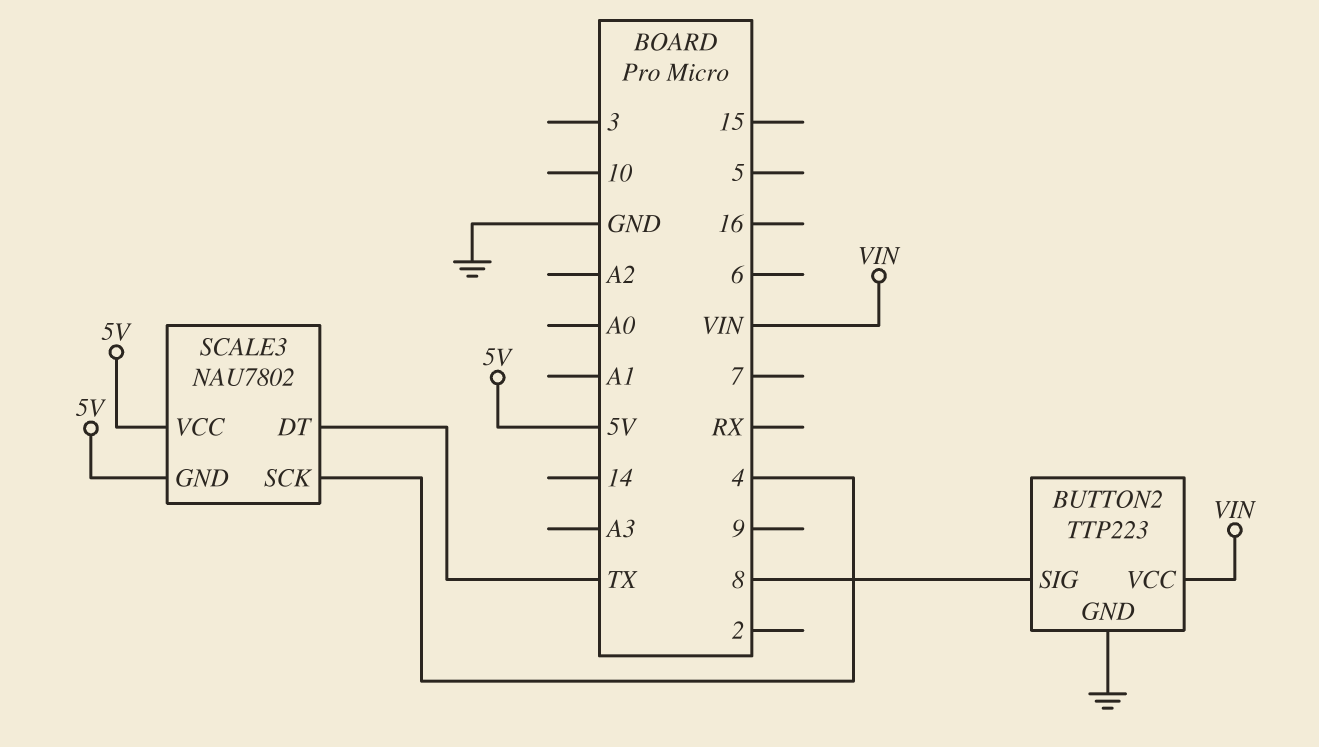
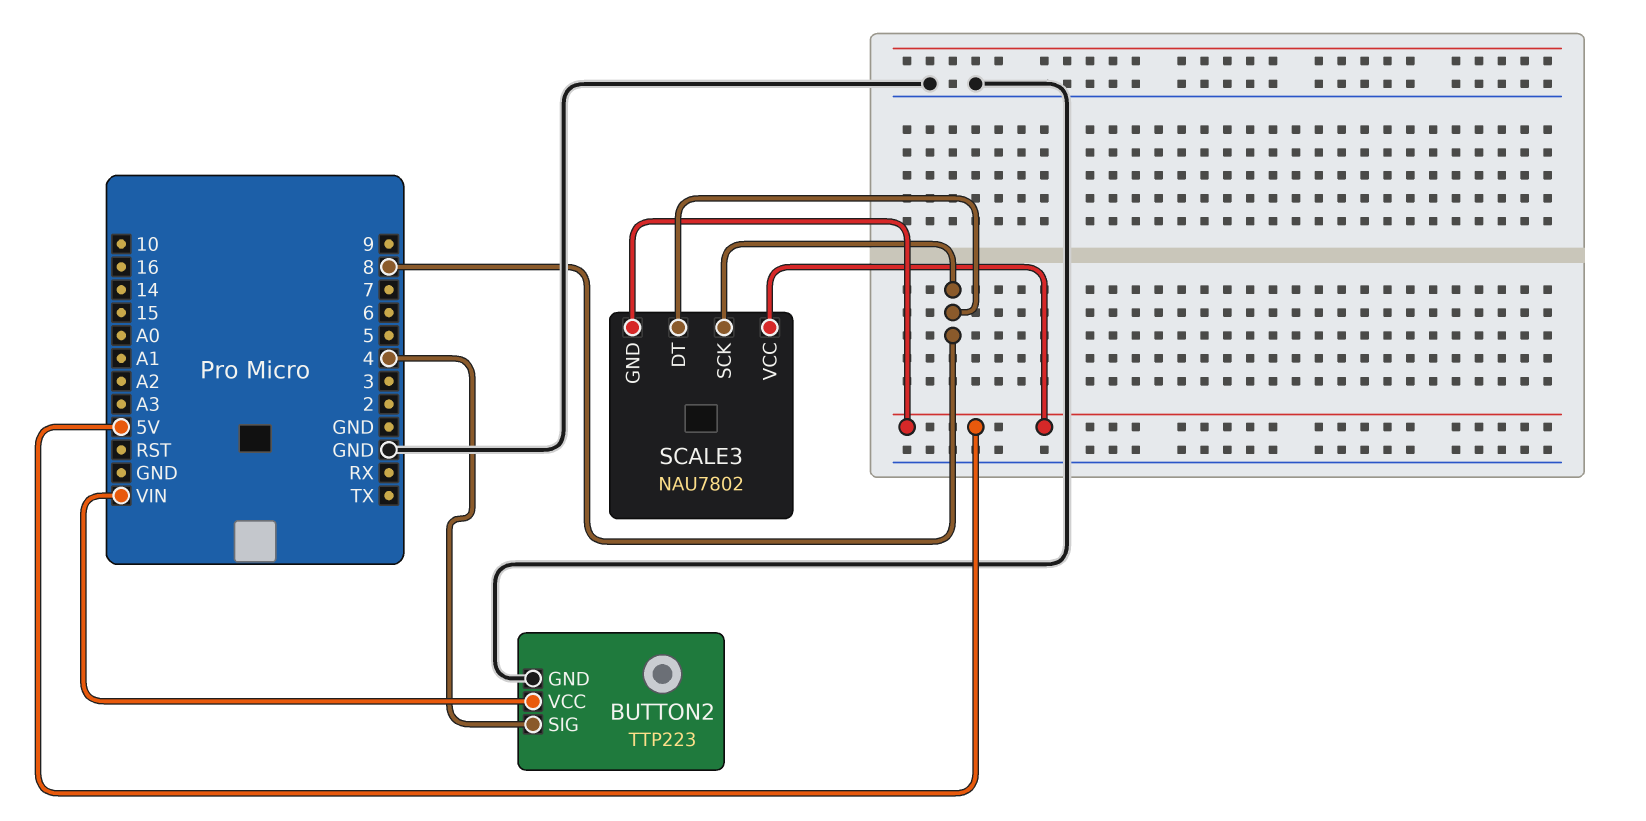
BUTTON2 pin SIG: 8 -> 4
SCALE3 pin DT: TX -> 8
SCALE3 pin SCK: 4 -> 8

